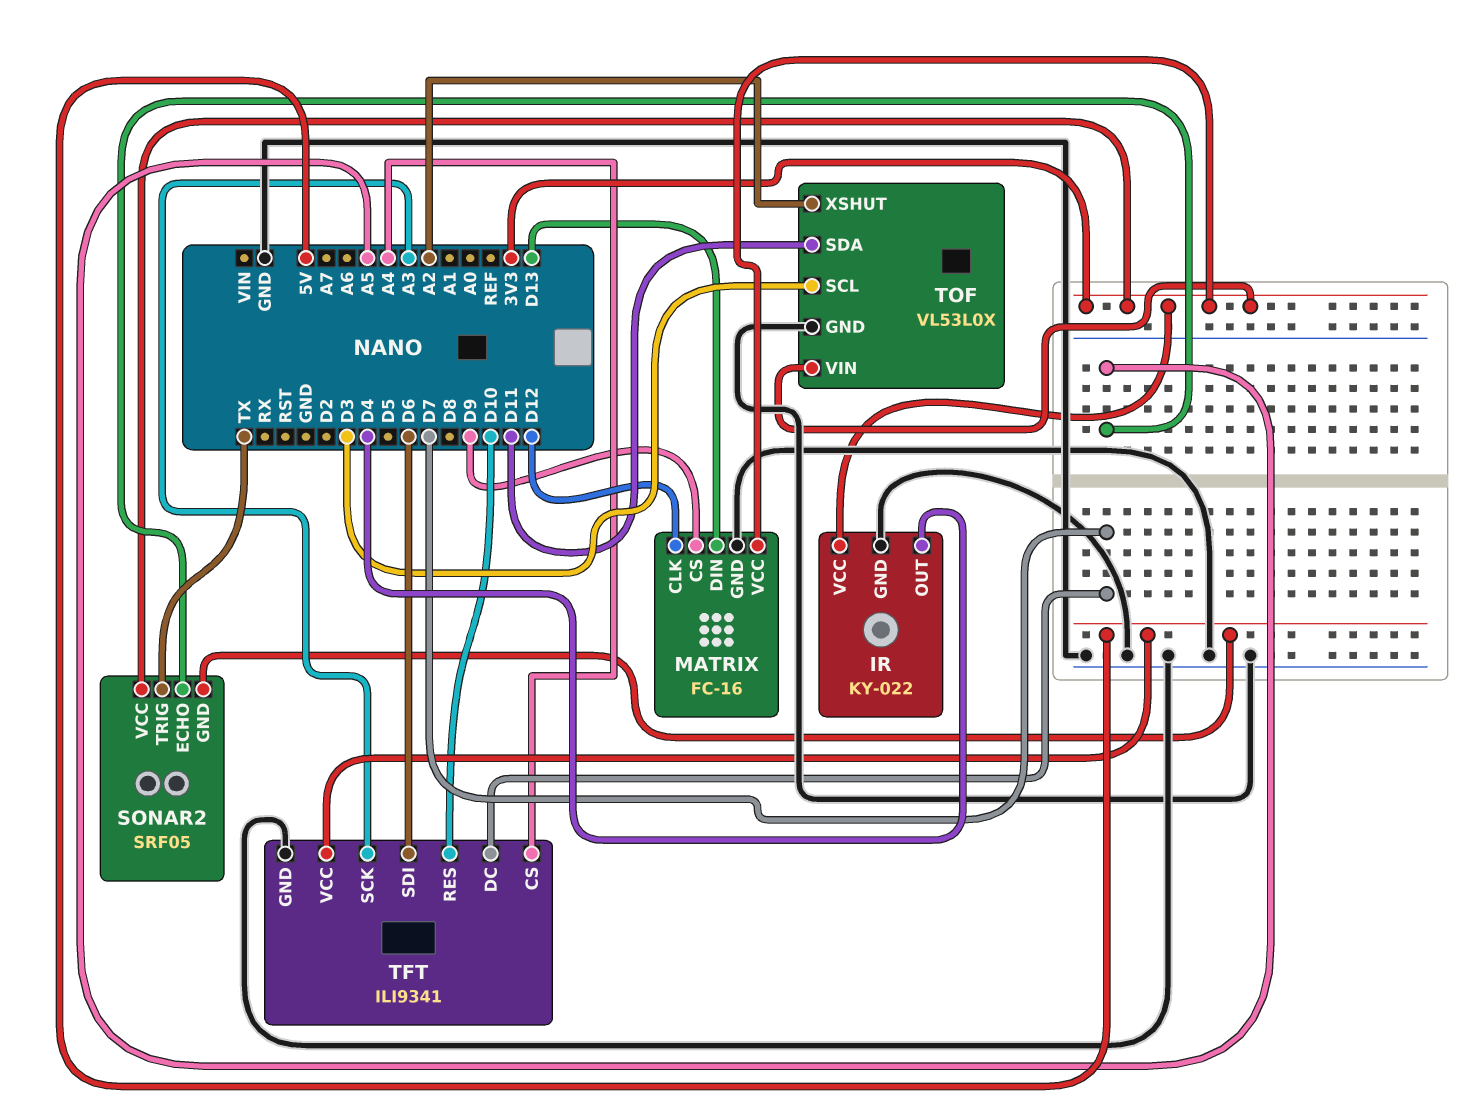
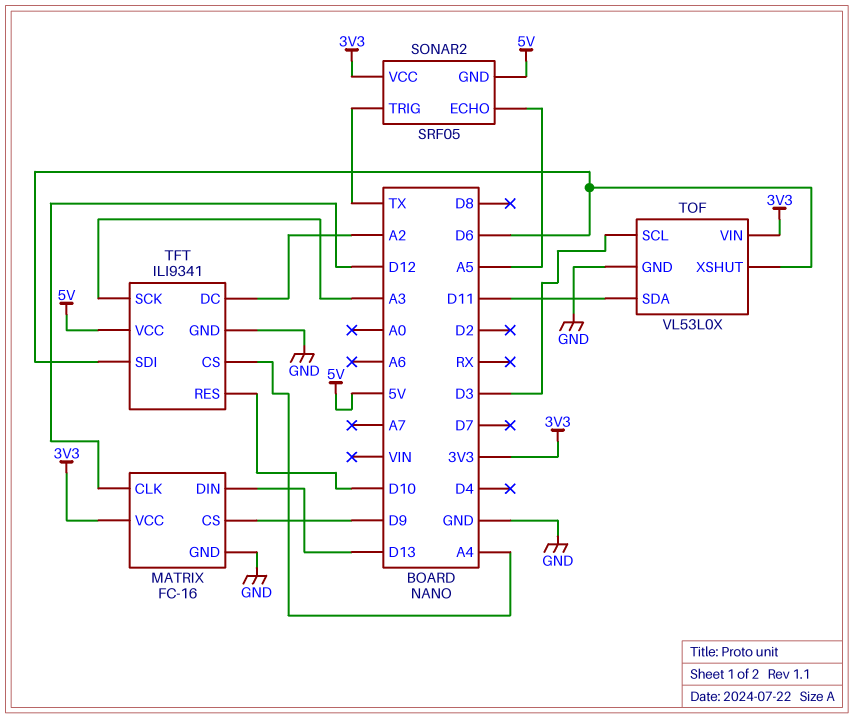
IR: KY-022 -> none
IR pin GND: GND -> none
IR pin OUT: D4 -> none
IR pin VCC: 3V3 -> none
TFT pin DC: D7 -> A2
TOF pin XSHUT: A2 -> D6

